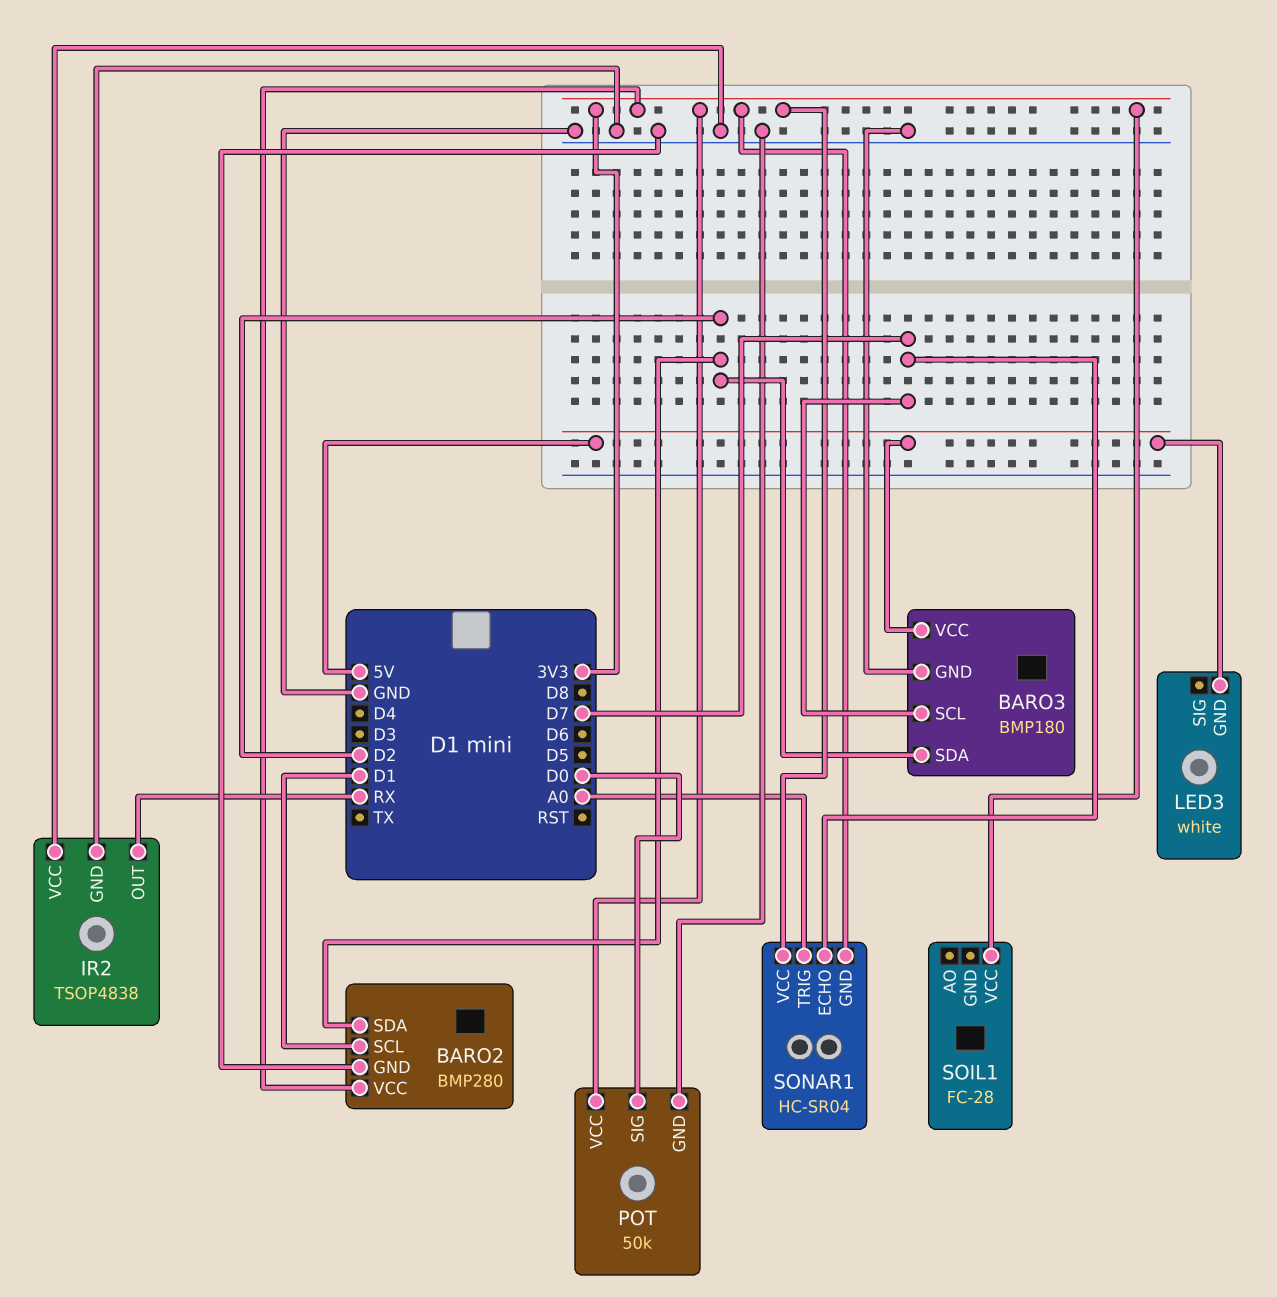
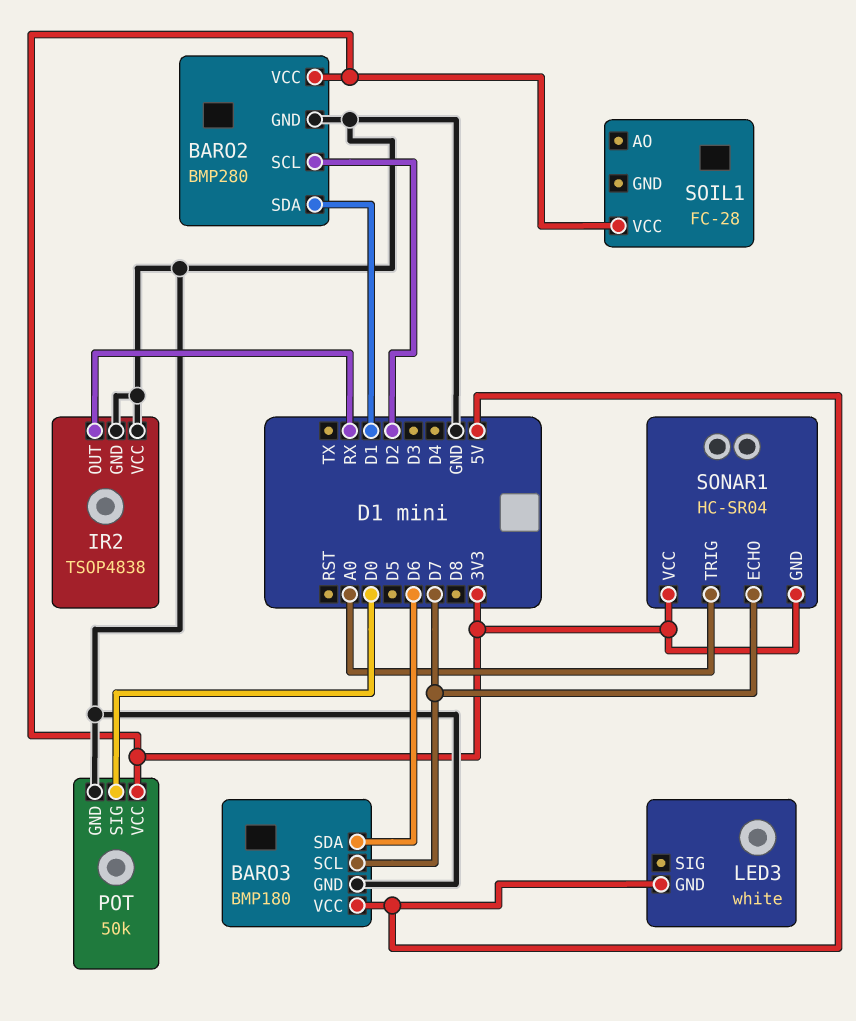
BARO2 pin SCL: D1 -> D2
BARO2 pin SDA: D2 -> D1
BARO3 pin SDA: D2 -> D6

